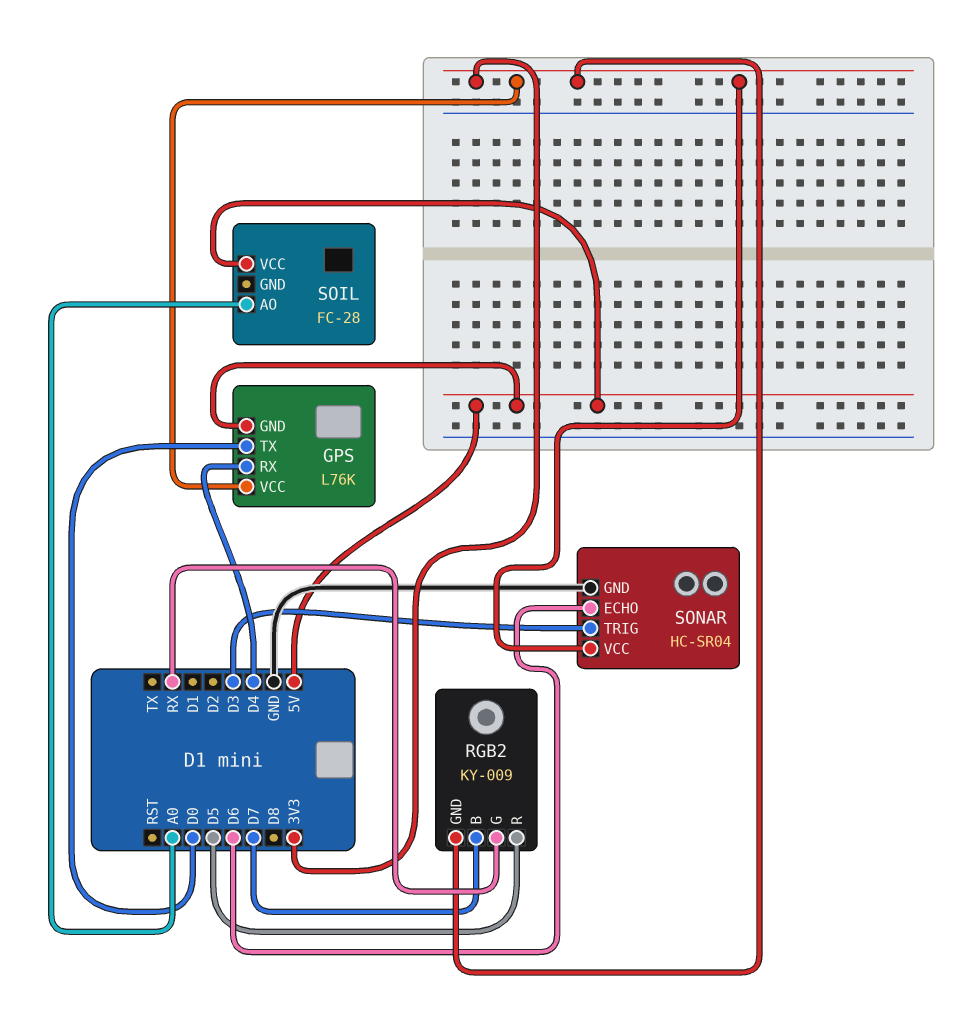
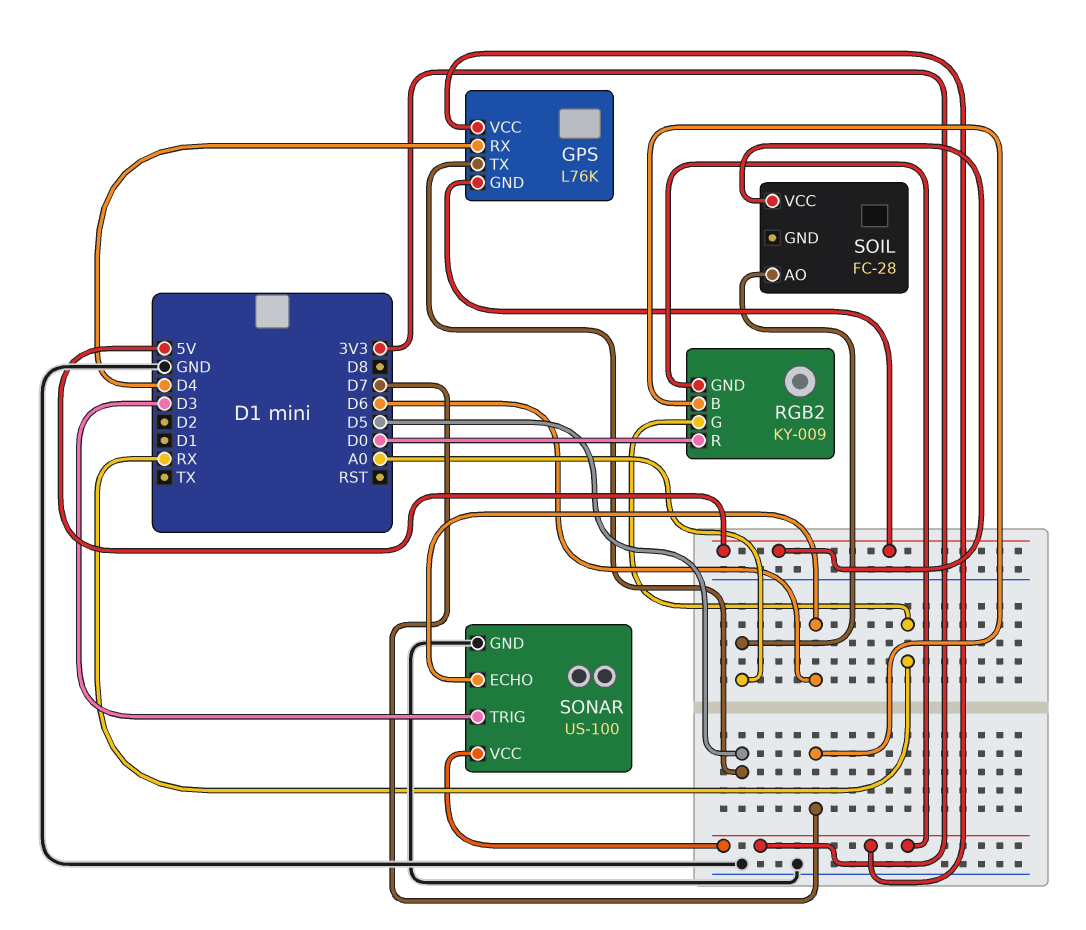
GPS pin TX: D0 -> D5
RGB2 pin R: D5 -> D0
SONAR: HC-SR04 -> US-100

